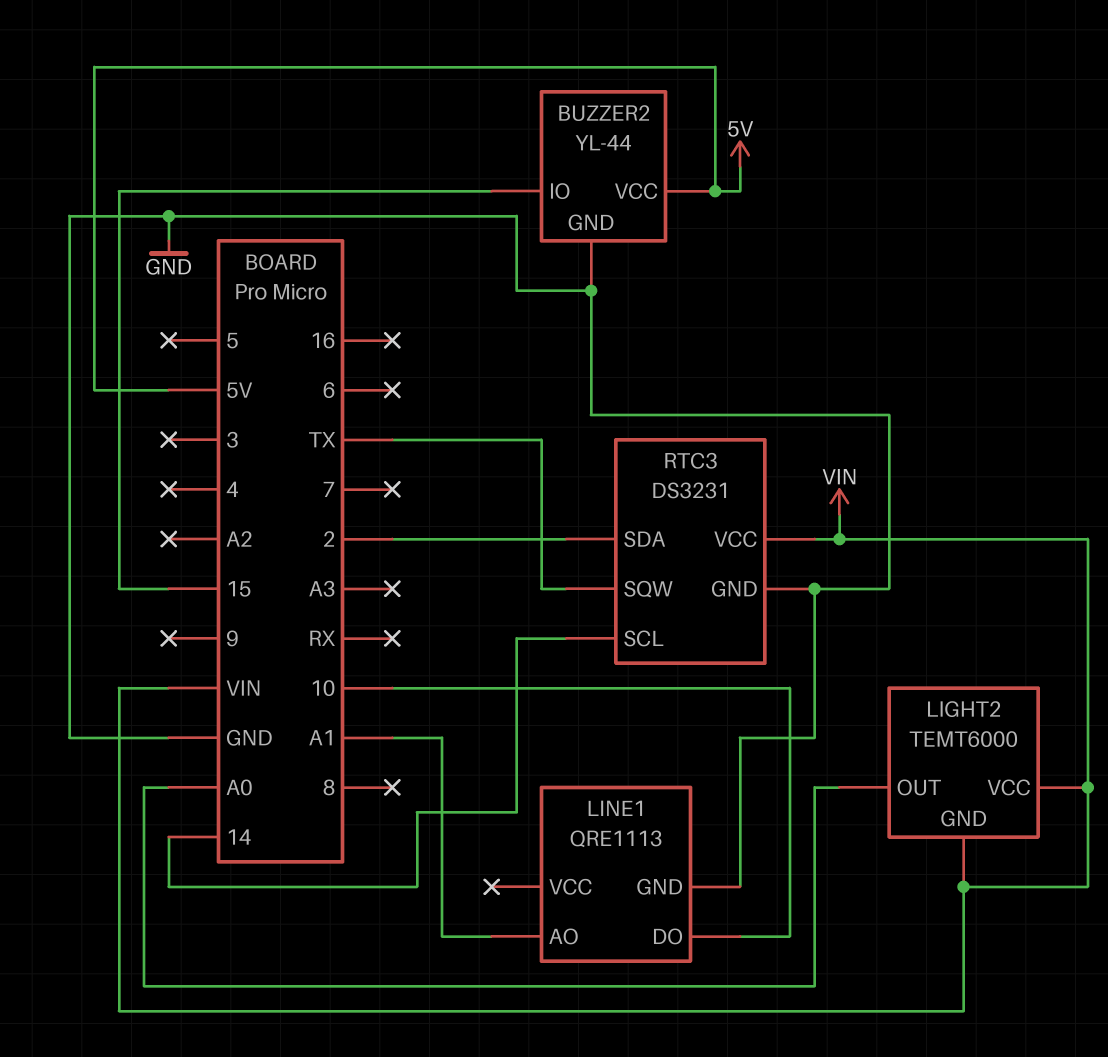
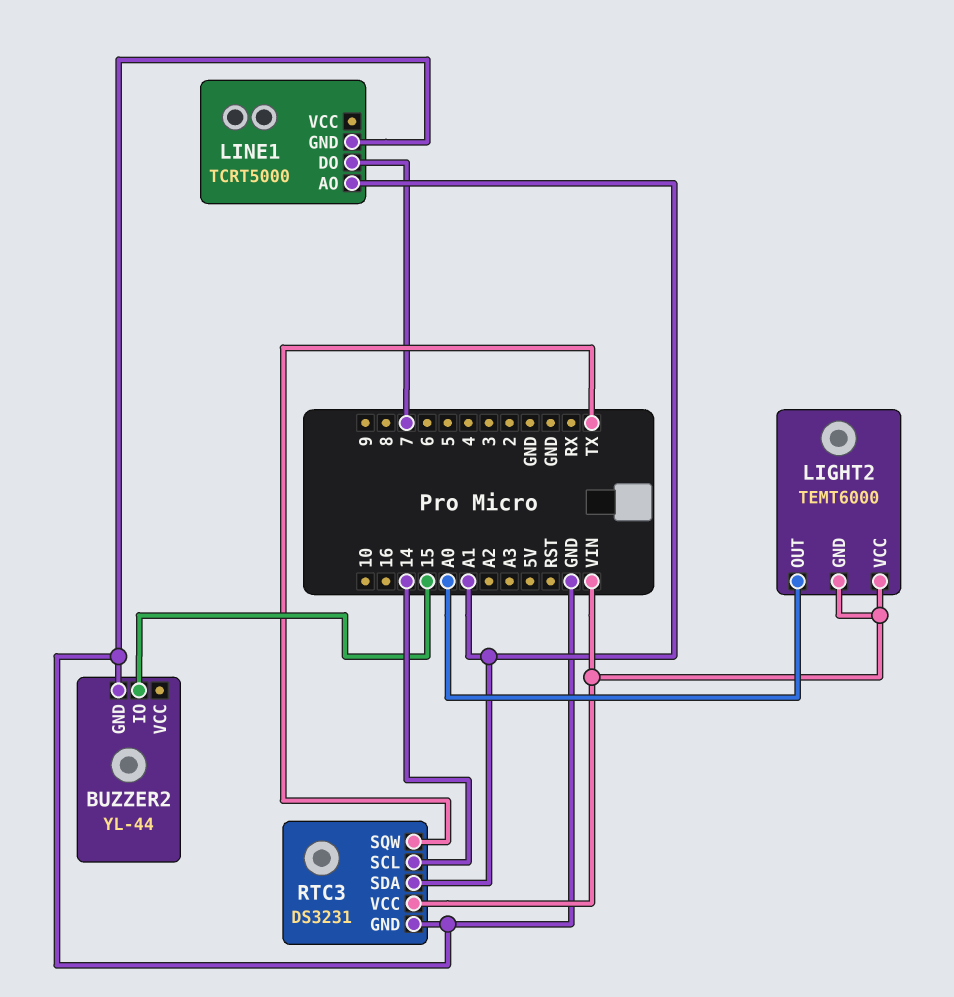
BUZZER2 pin VCC: 5V -> none
LINE1: QRE1113 -> TCRT5000
LINE1 pin DO: 10 -> 7
RTC3 pin SDA: 2 -> A1

